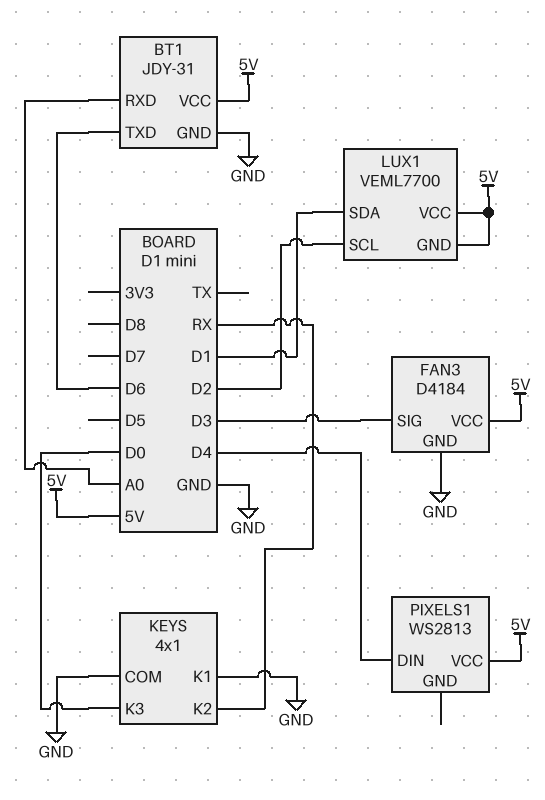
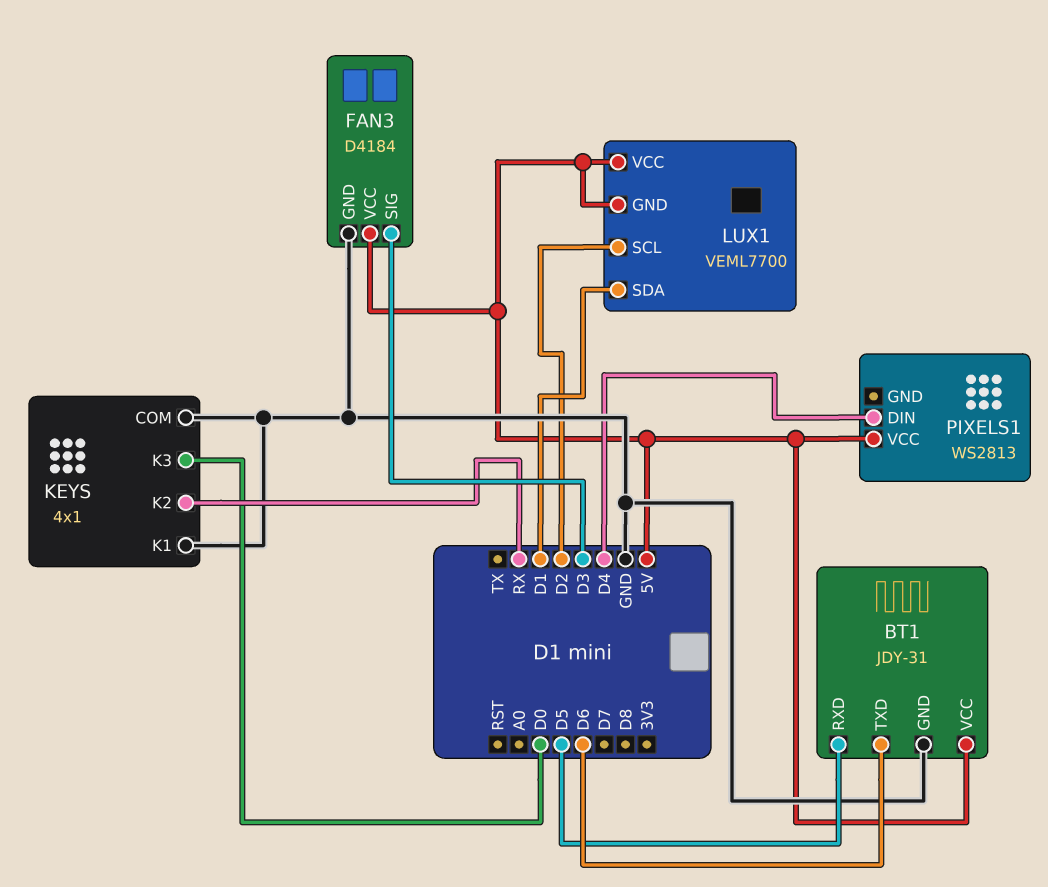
BT1 pin RXD: A0 -> D5

